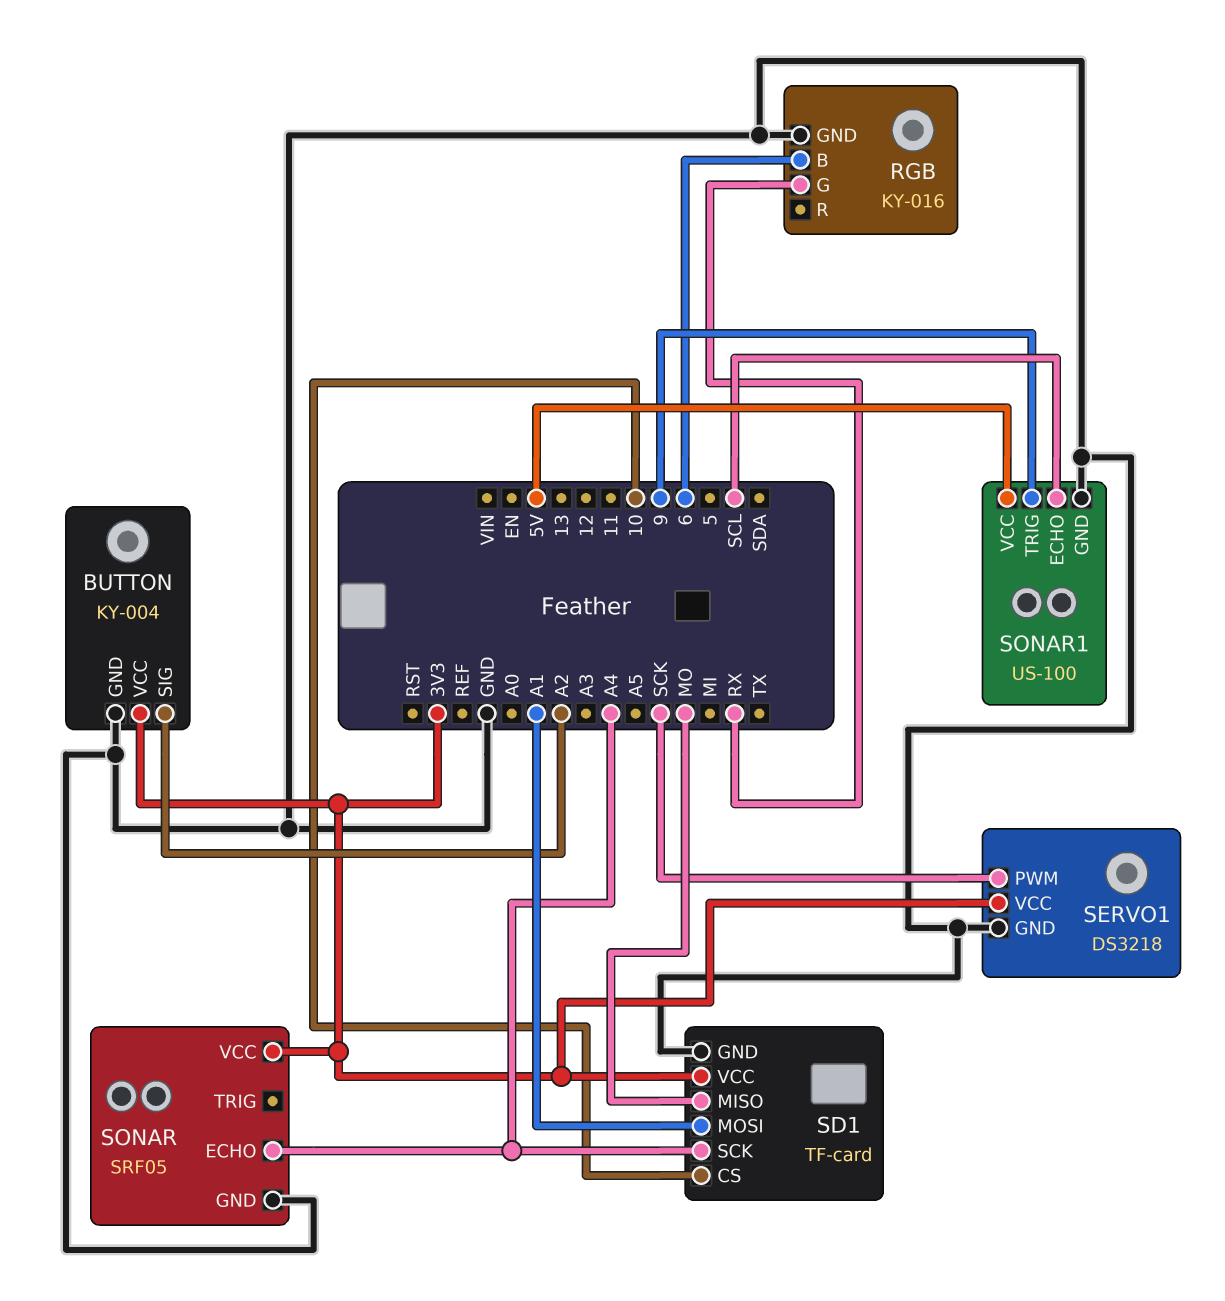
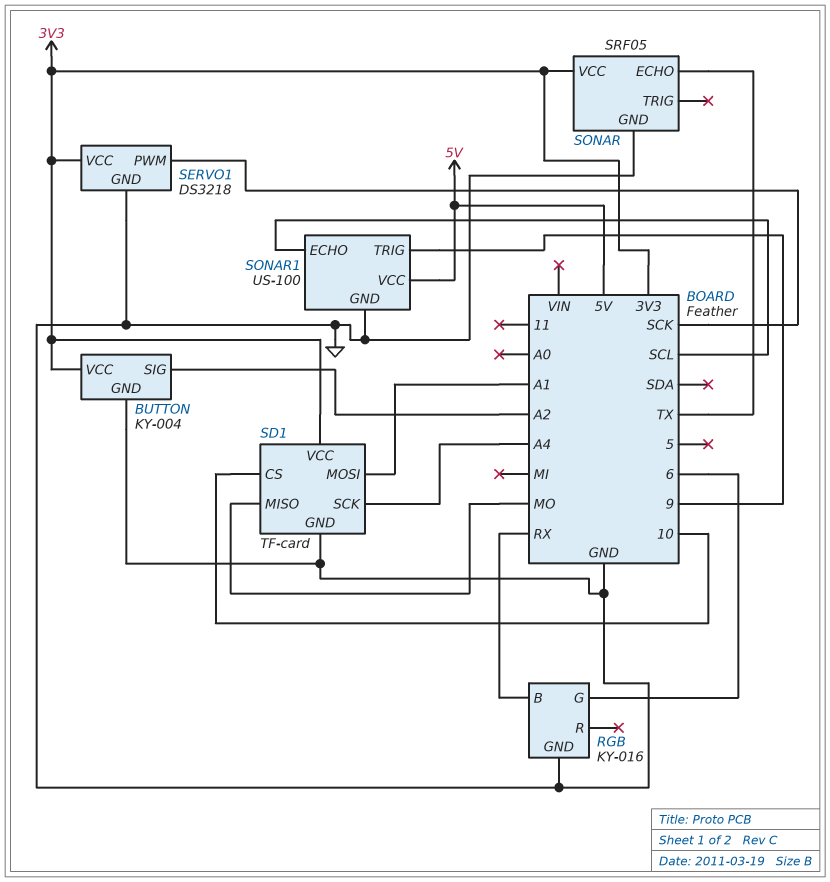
RGB pin B: 6 -> RX
RGB pin G: RX -> 6
SONAR pin ECHO: A4 -> TX

